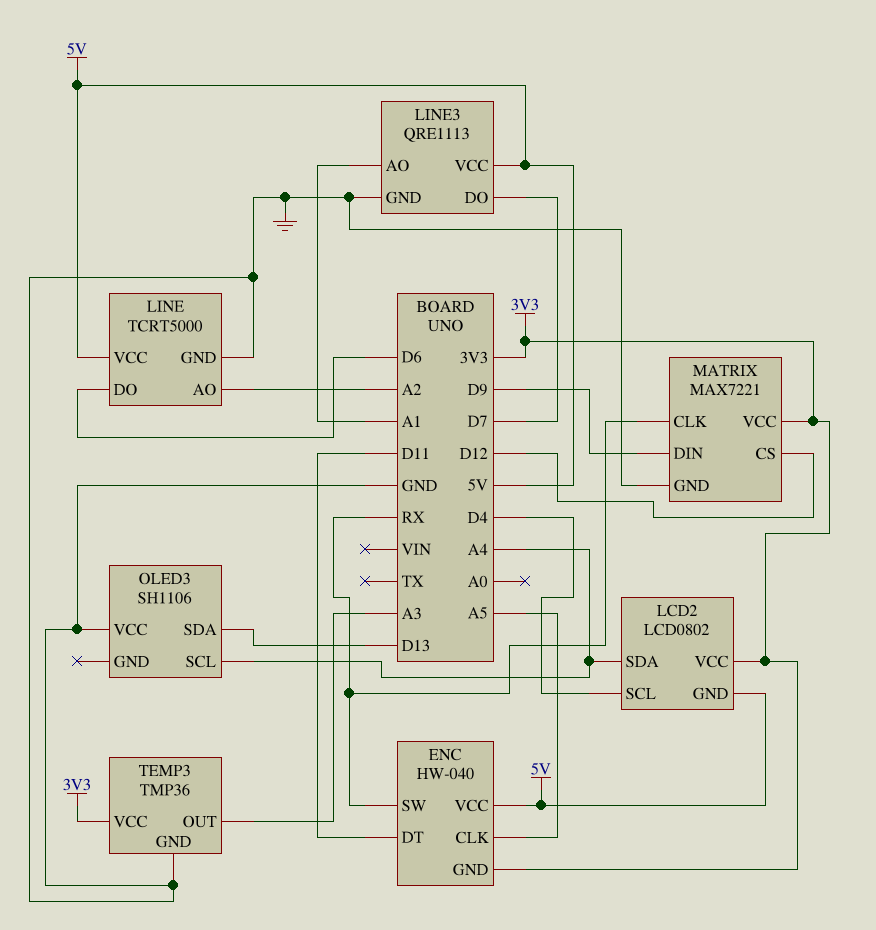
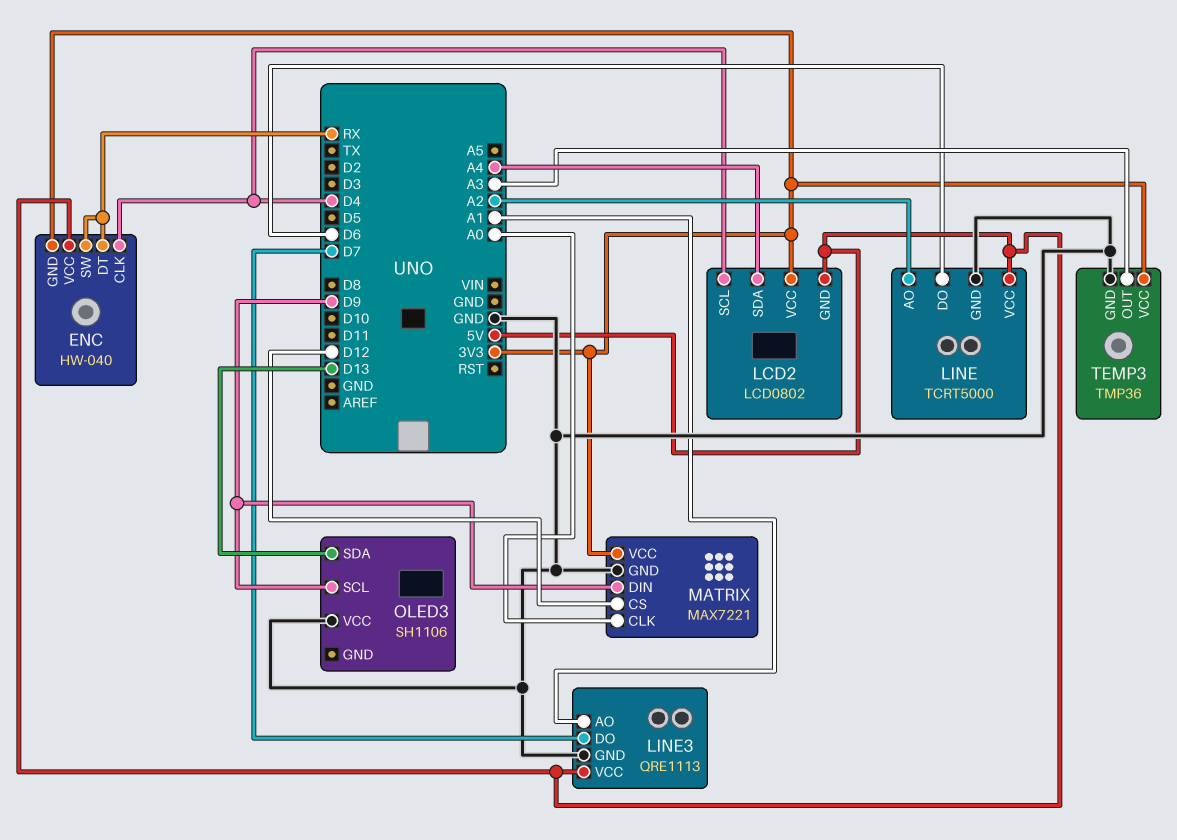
ENC pin CLK: A5 -> D4
ENC pin DT: D11 -> RX
MATRIX pin CLK: RX -> A0
OLED3 pin SCL: A4 -> D9

